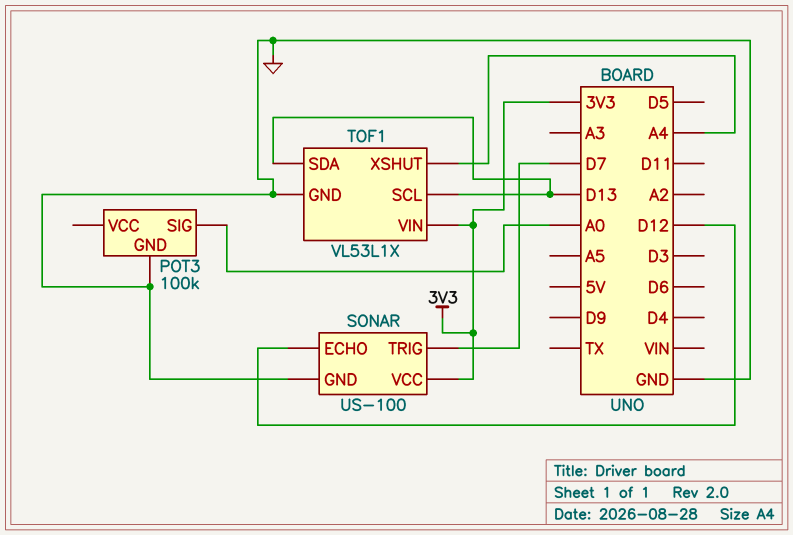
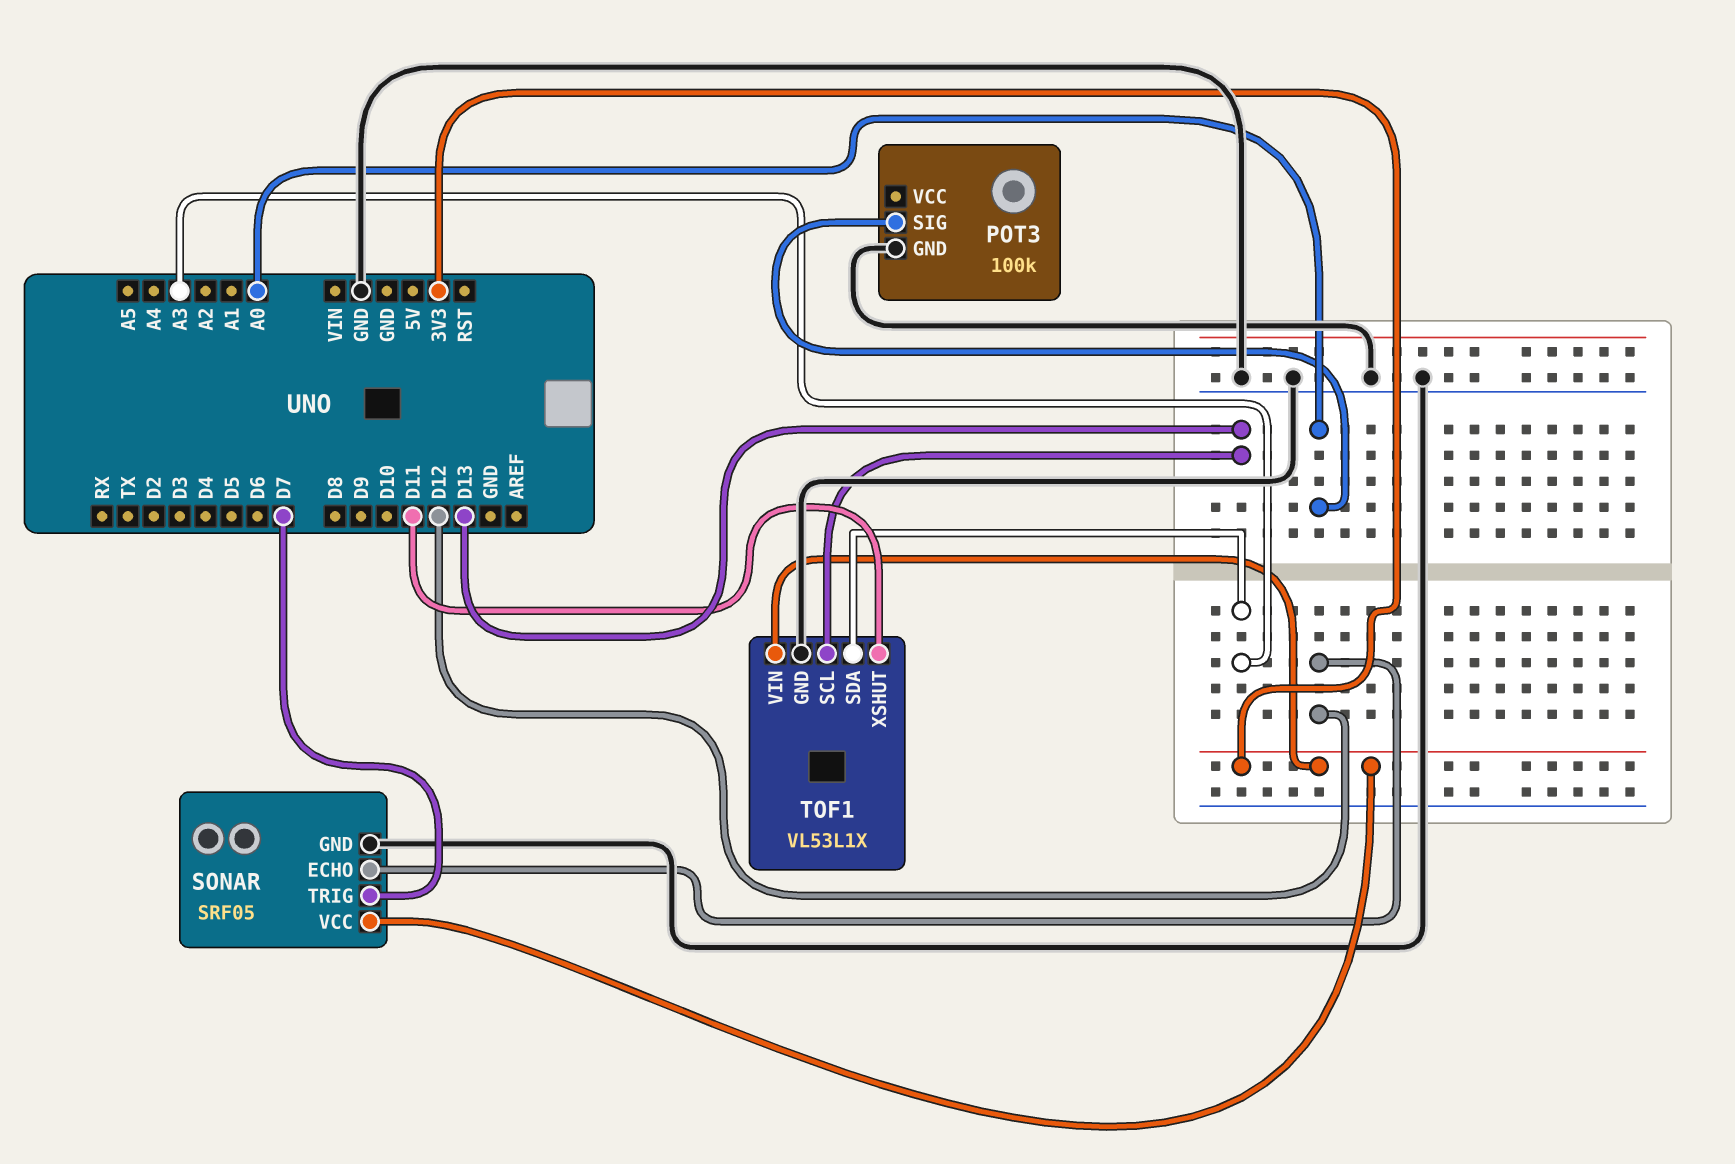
SONAR: US-100 -> SRF05
TOF1 pin SDA: D13 -> A3
TOF1 pin XSHUT: A4 -> D11

